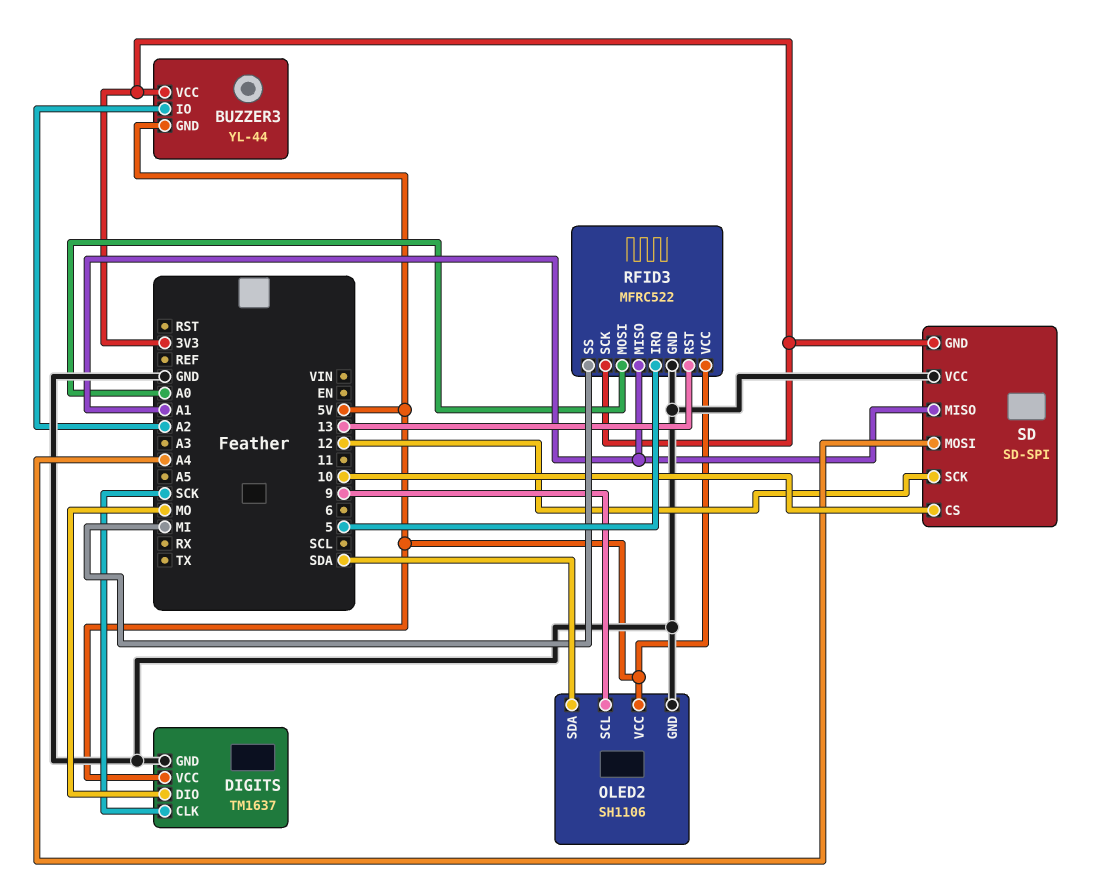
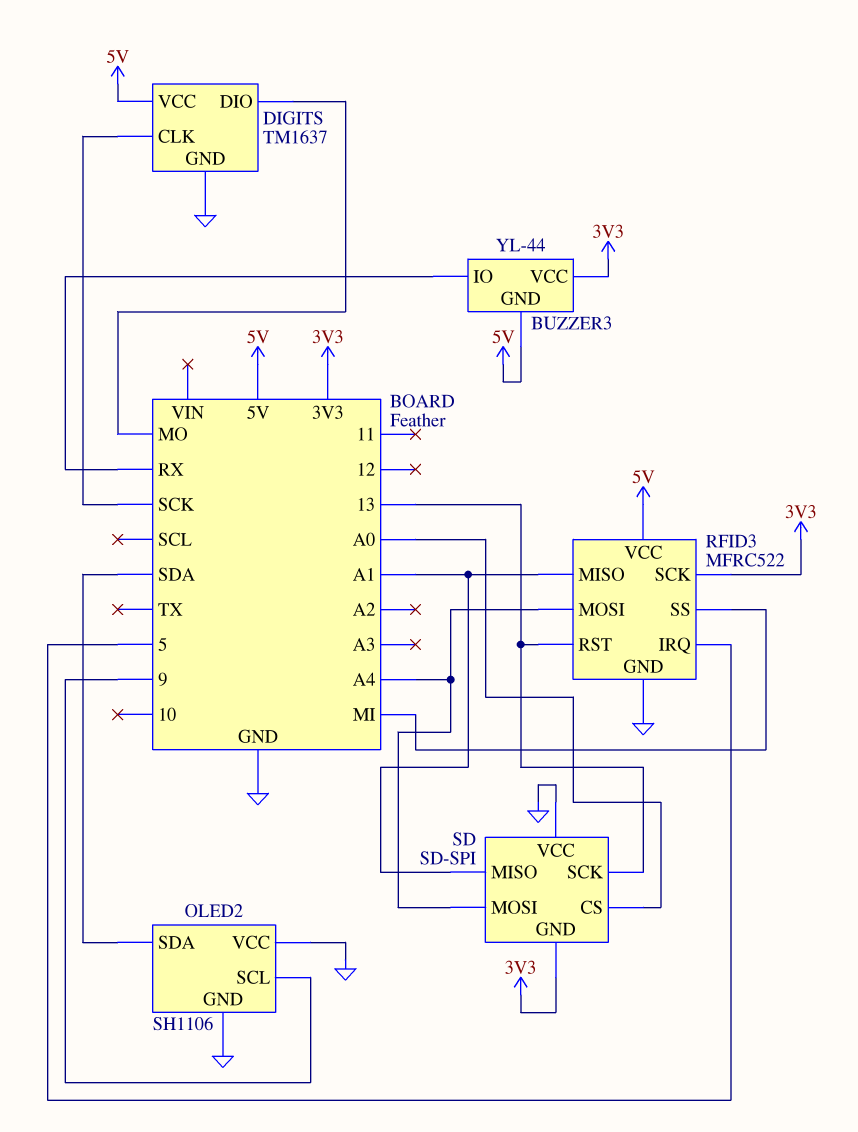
BUZZER3 pin IO: A2 -> RX
OLED2 pin VCC: 5V -> GND
RFID3 pin MOSI: A0 -> A4
SD pin CS: 10 -> A0
SD pin SCK: 12 -> 13

